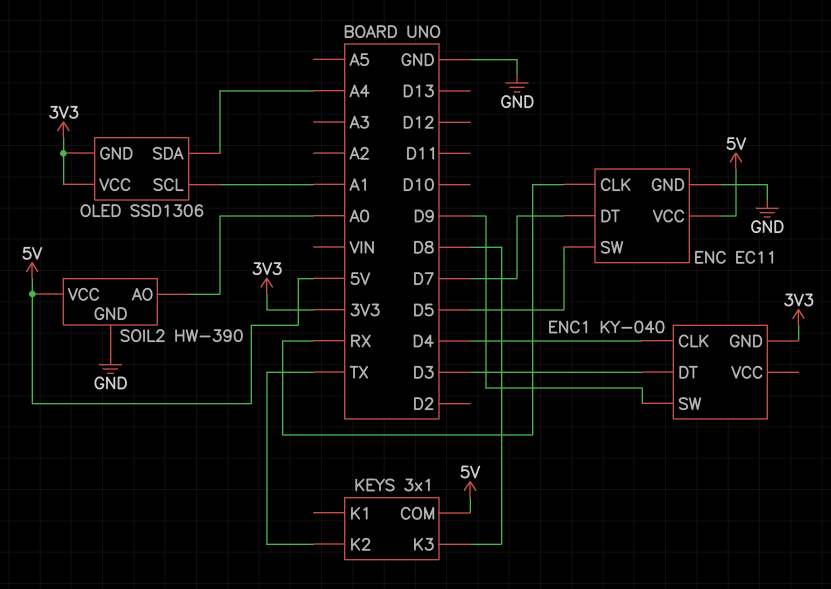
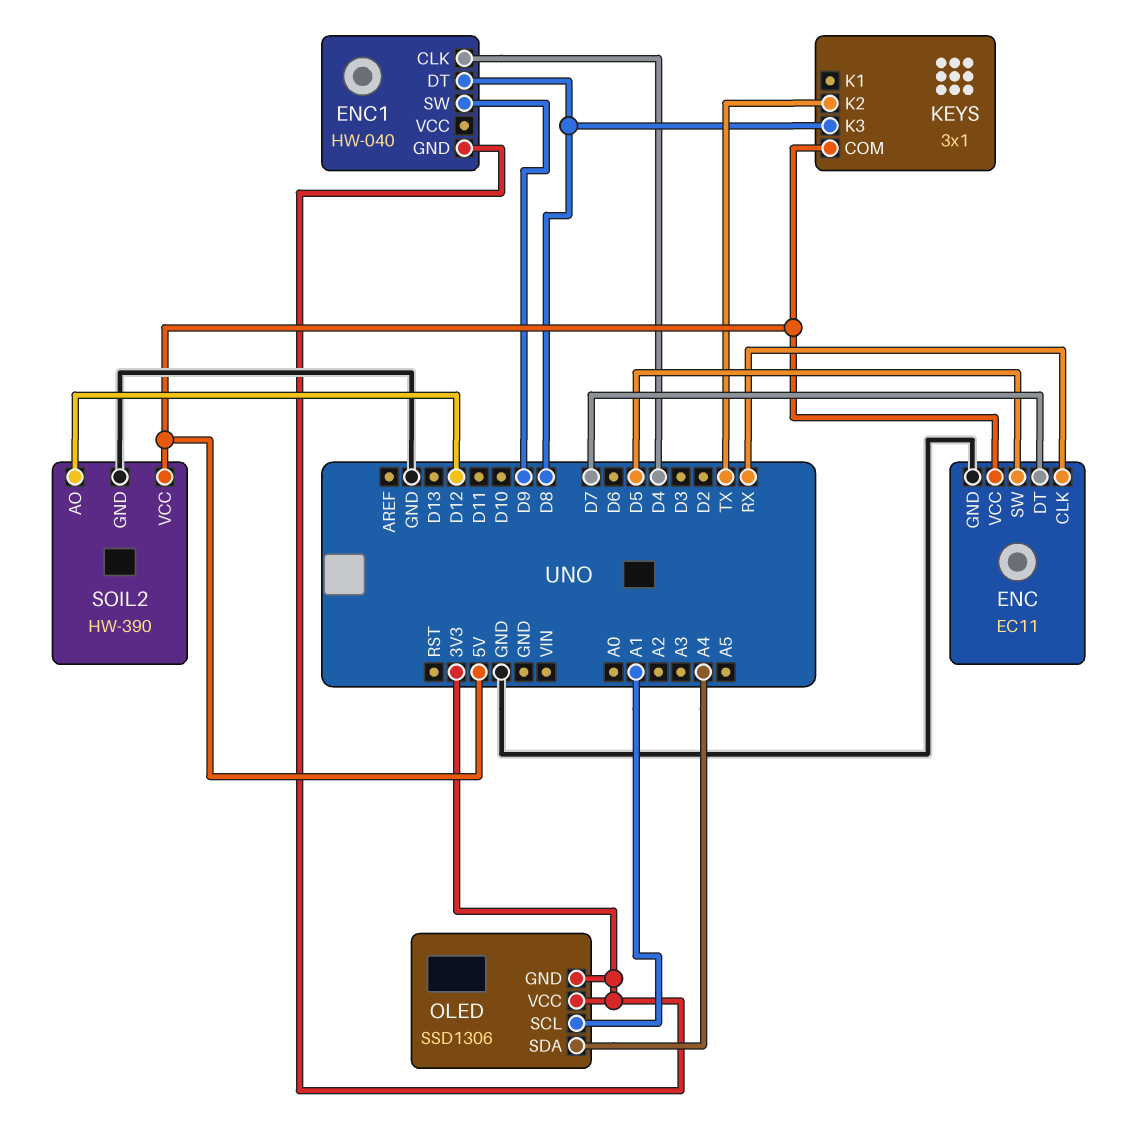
ENC1: KY-040 -> HW-040
ENC1 pin DT: D3 -> D8
SOIL2 pin AO: A0 -> D12

